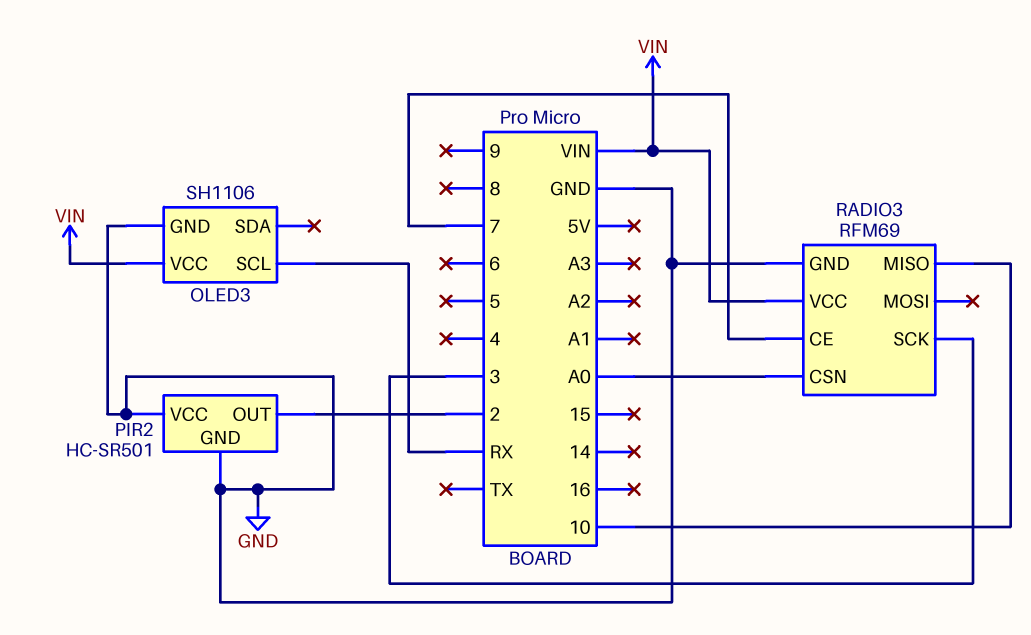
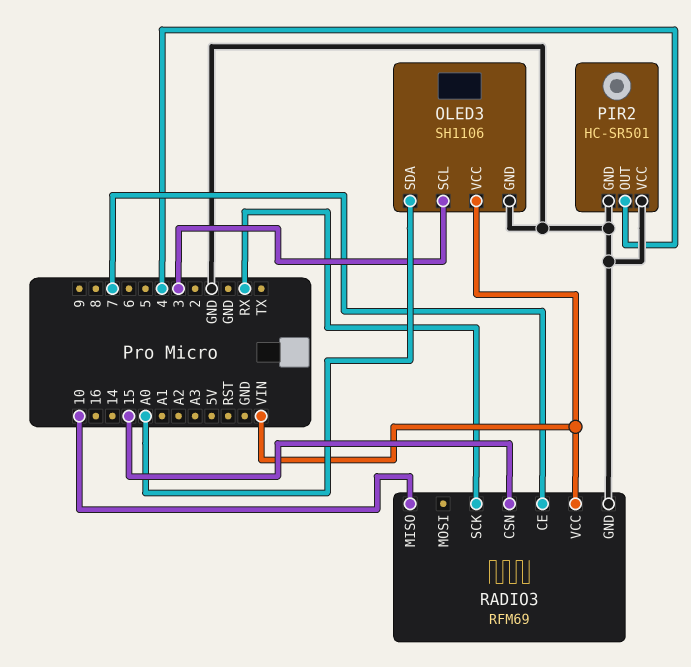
OLED3 pin SCL: RX -> 3
OLED3 pin SDA: none -> A0
PIR2 pin OUT: 2 -> 4
RADIO3 pin CSN: A0 -> 15
RADIO3 pin SCK: 3 -> RX

